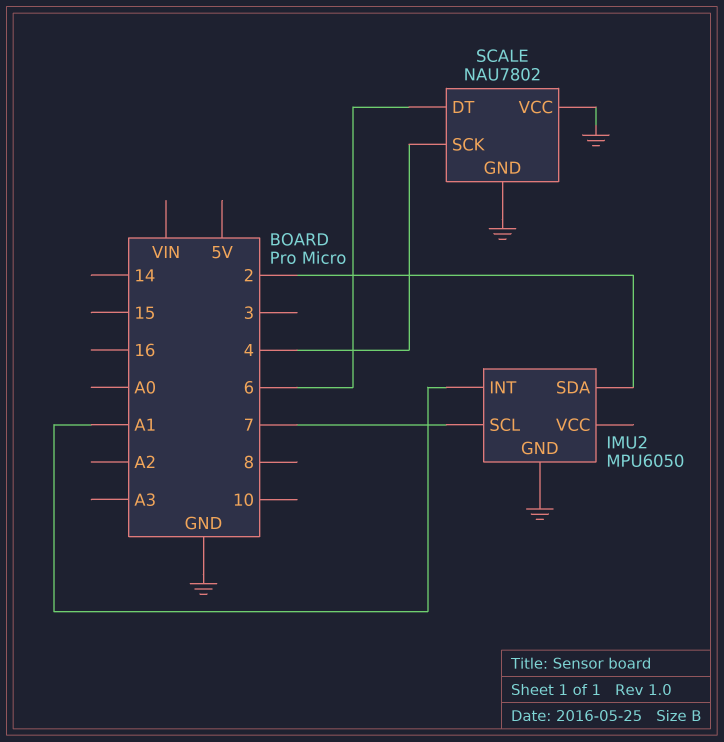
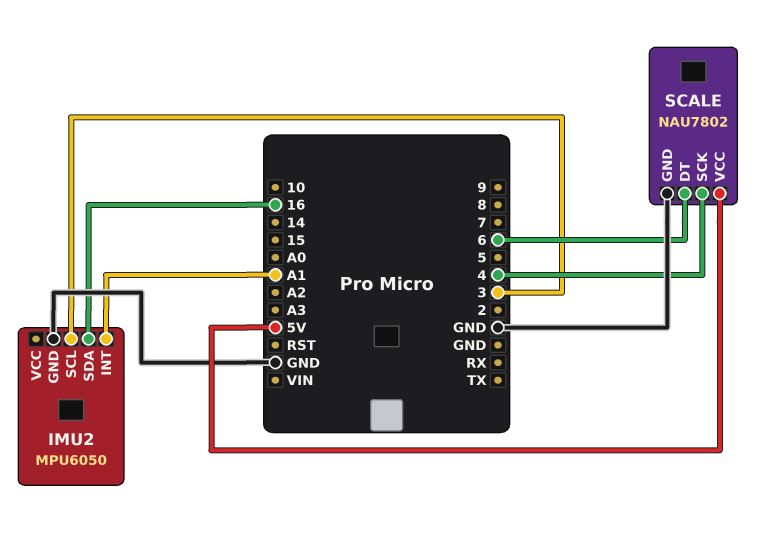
IMU2 pin SCL: 7 -> 3
IMU2 pin SDA: 2 -> 16
SCALE pin VCC: GND -> 5V

